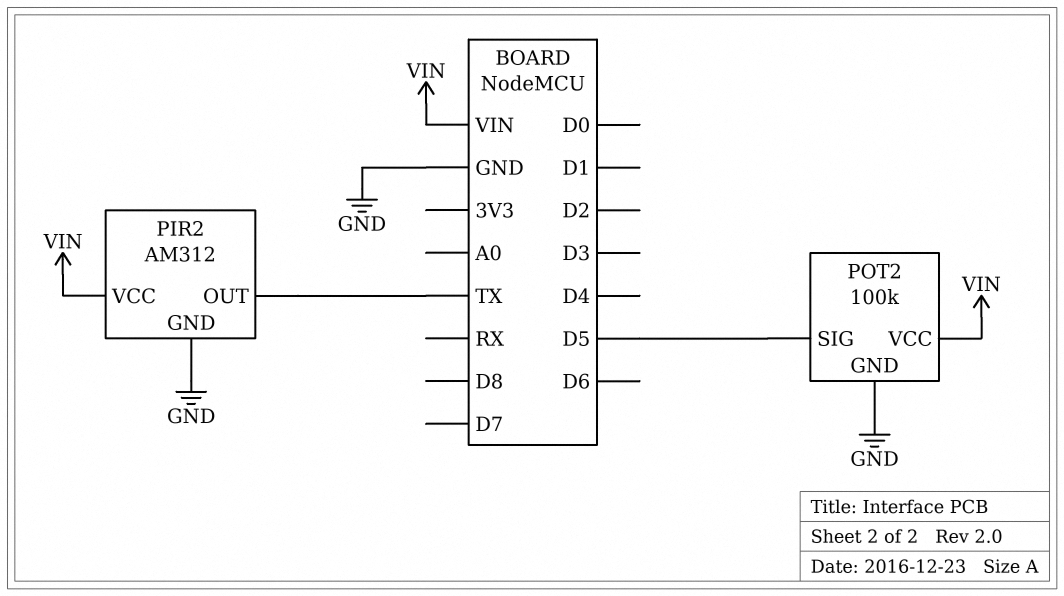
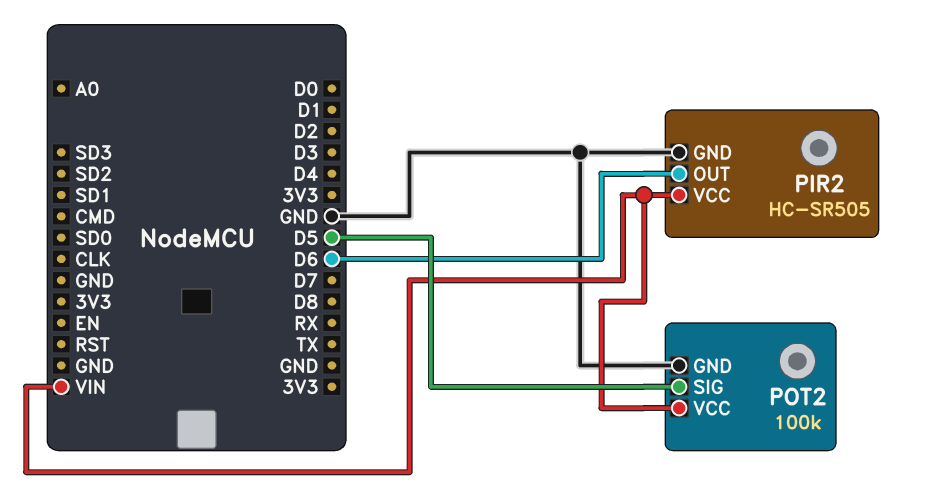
PIR2: AM312 -> HC-SR505
PIR2 pin OUT: TX -> D6

